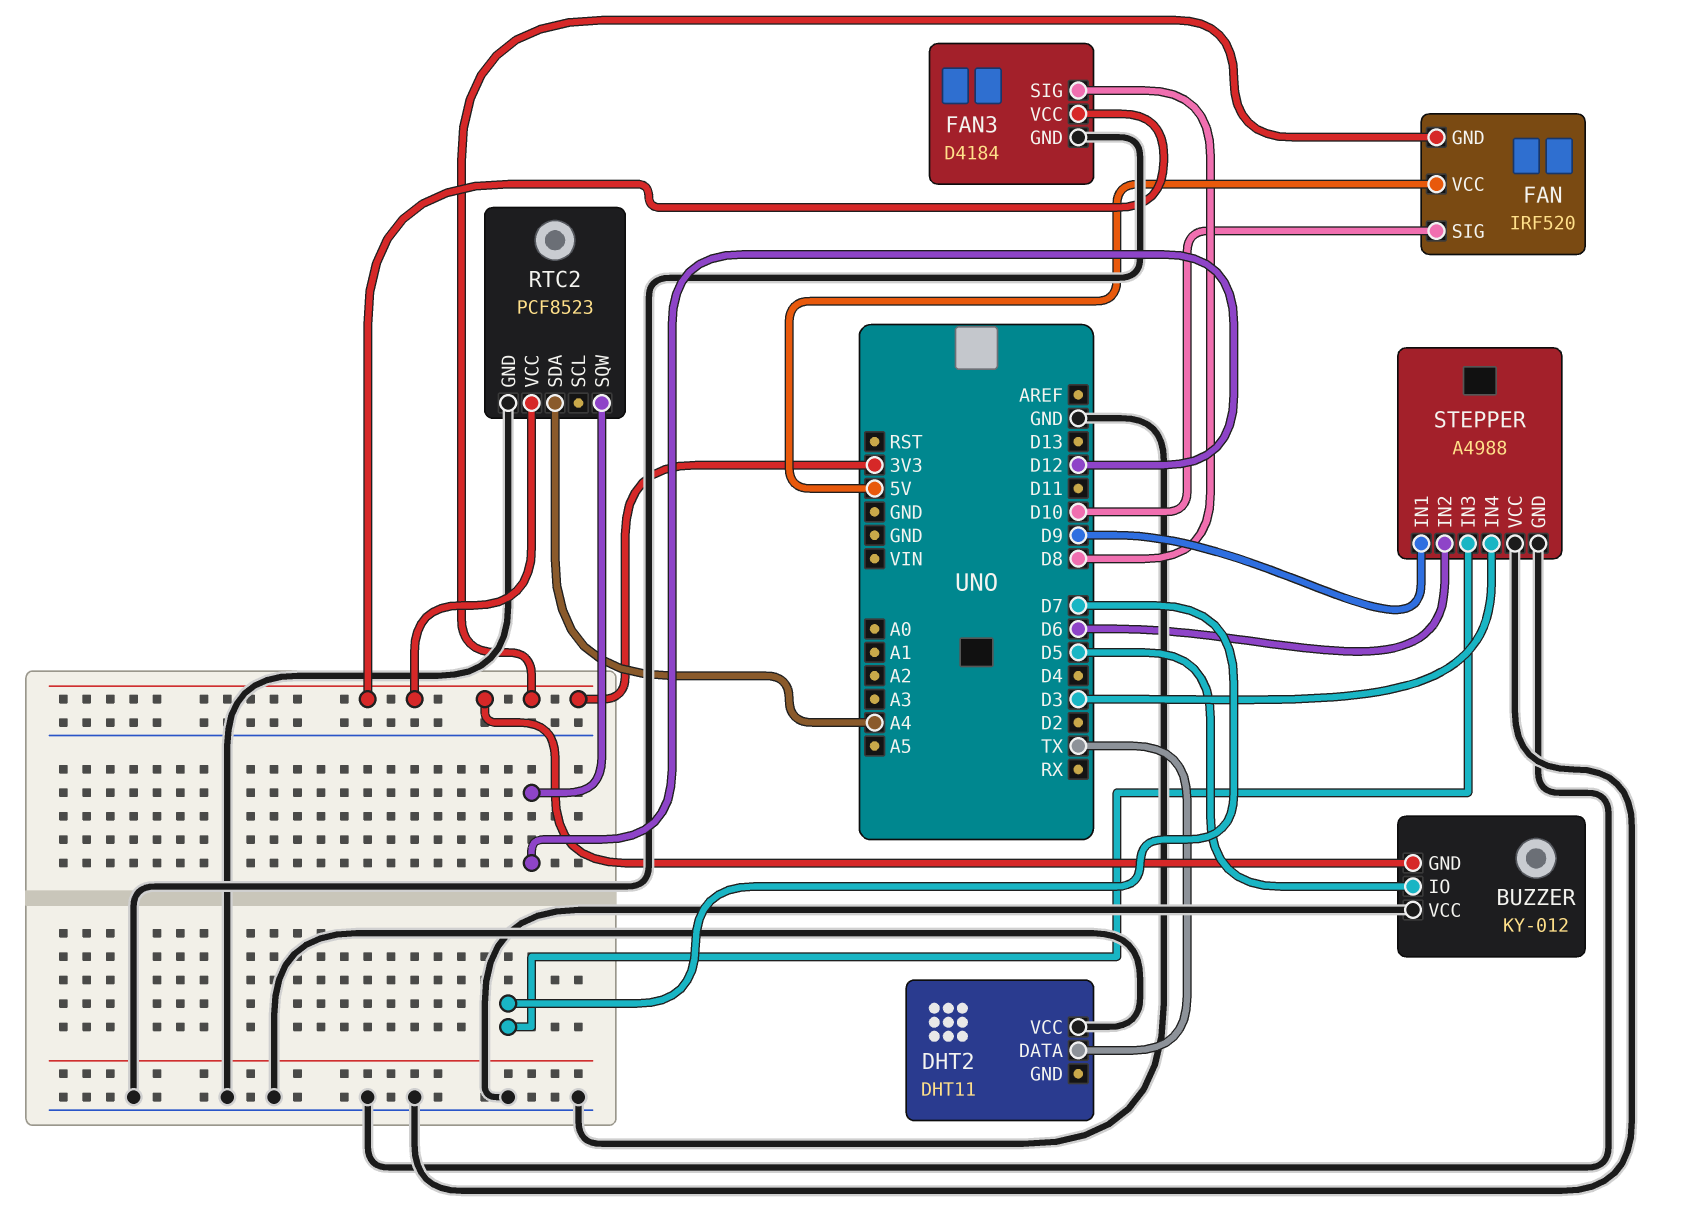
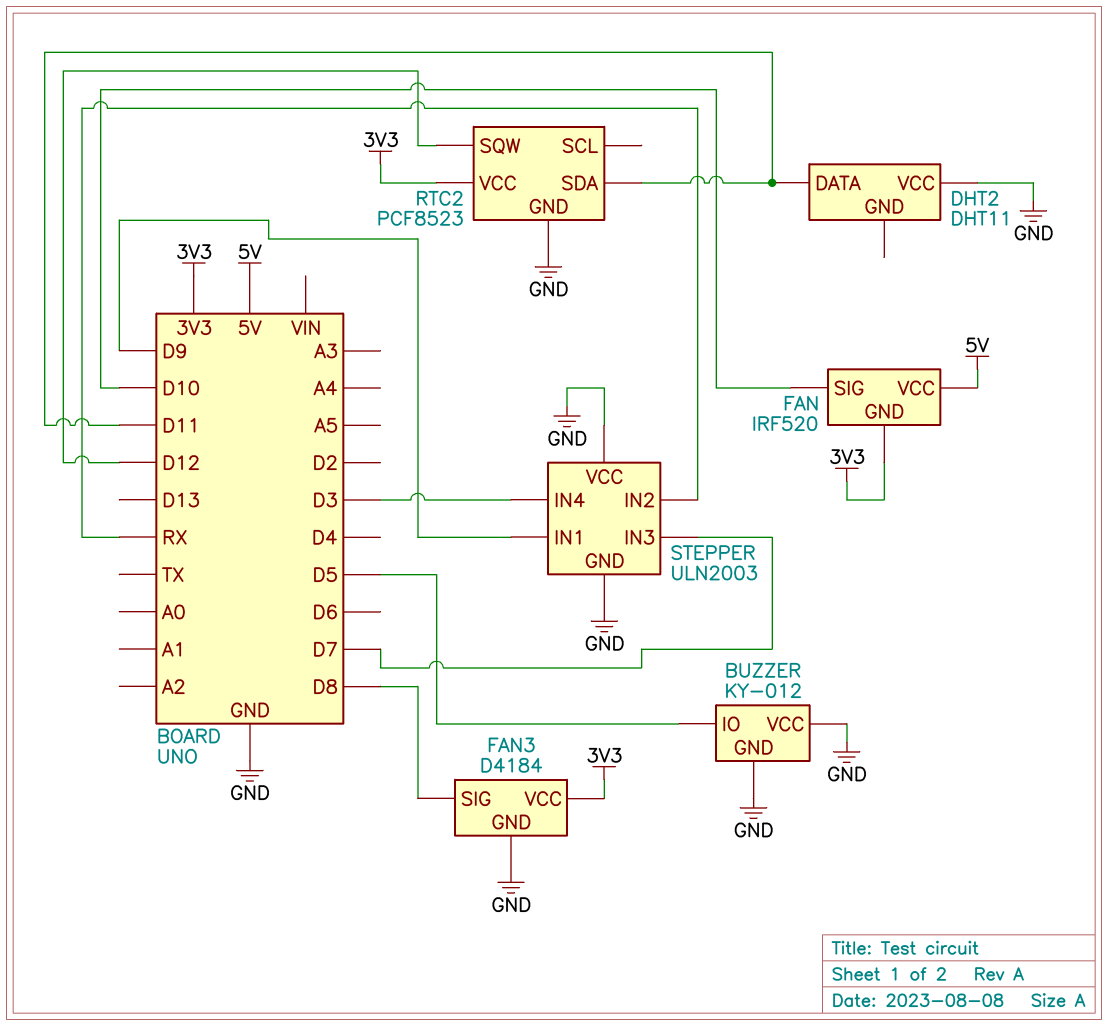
BUZZER pin GND: 3V3 -> GND
DHT2 pin DATA: TX -> D11
RTC2 pin SDA: A4 -> D11
STEPPER: A4988 -> ULN2003
STEPPER pin IN2: D6 -> RX

